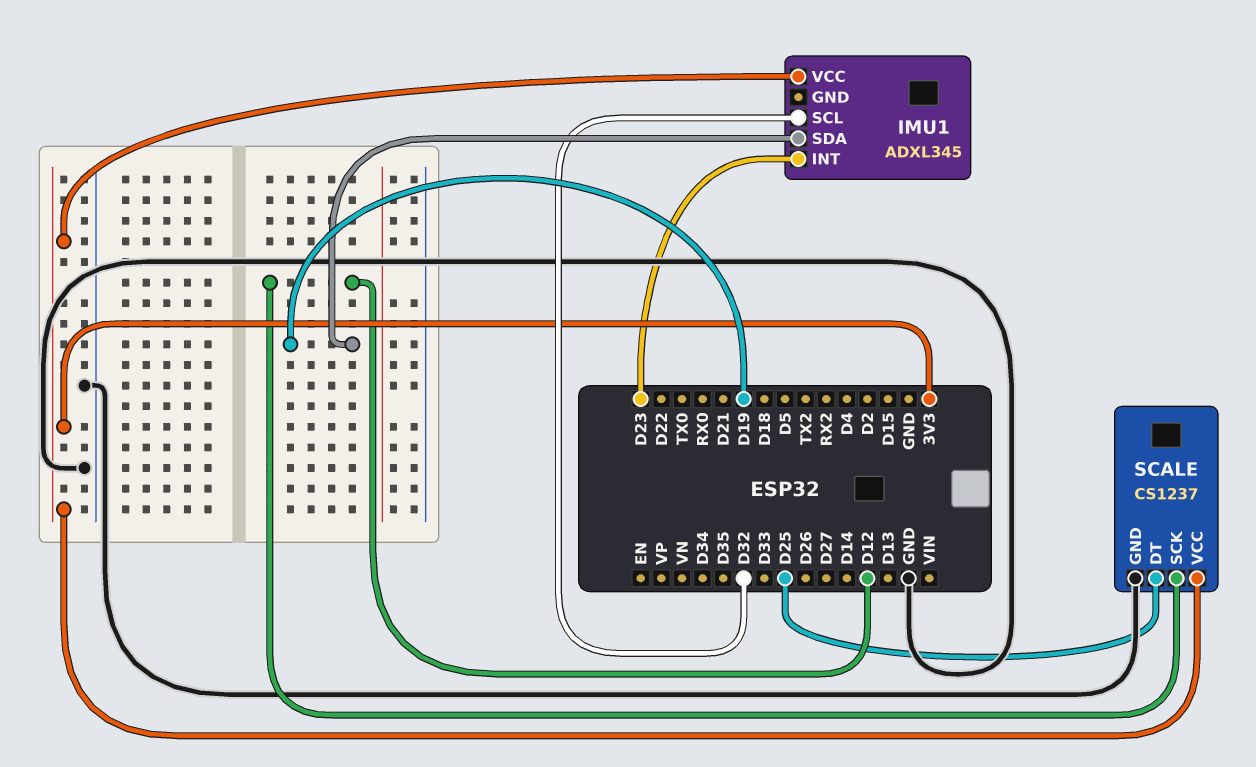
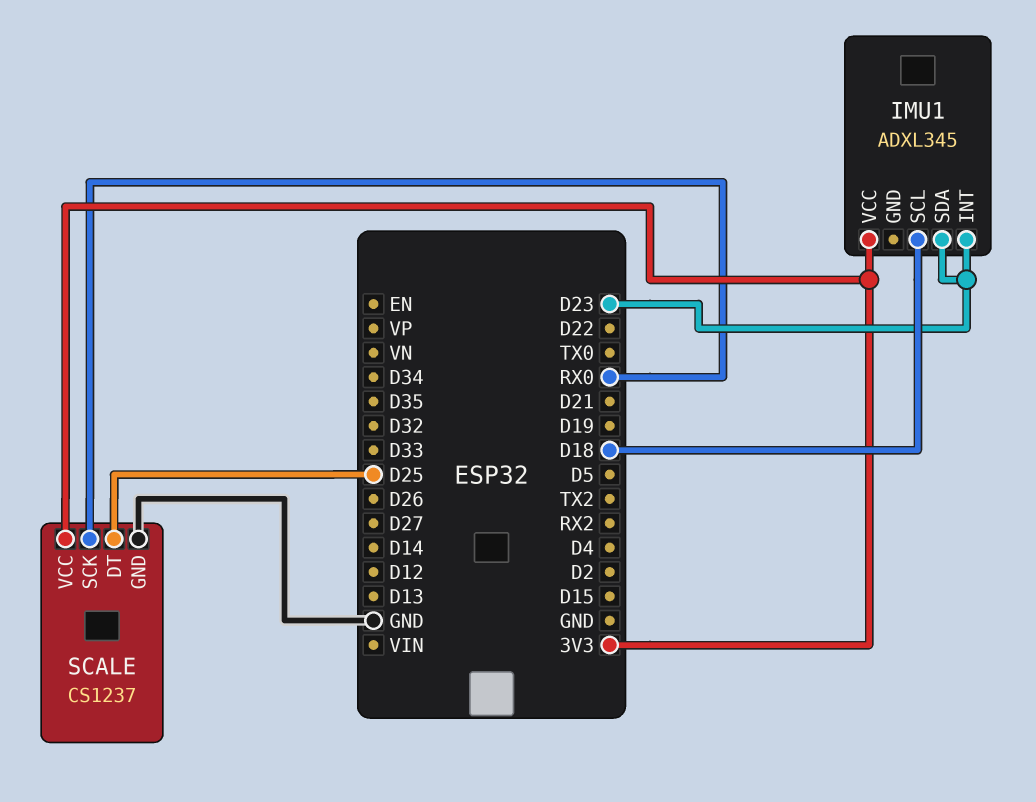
IMU1 pin SCL: D32 -> D18
IMU1 pin SDA: D19 -> D23
SCALE pin SCK: D12 -> RX0

